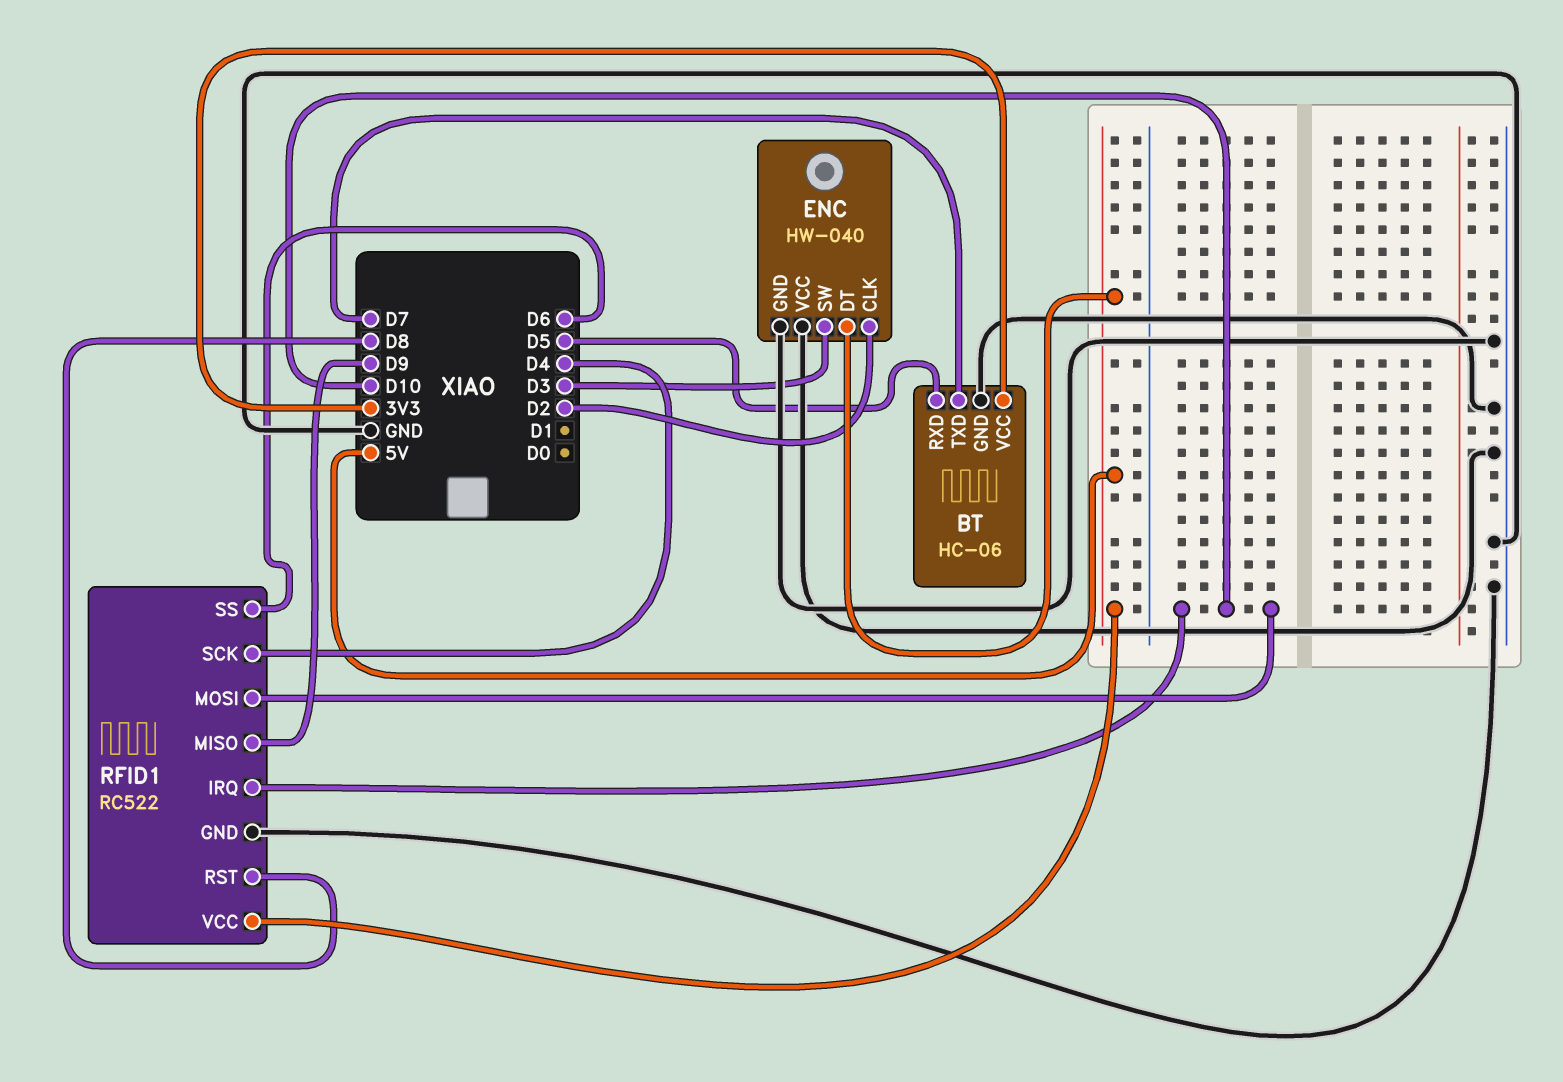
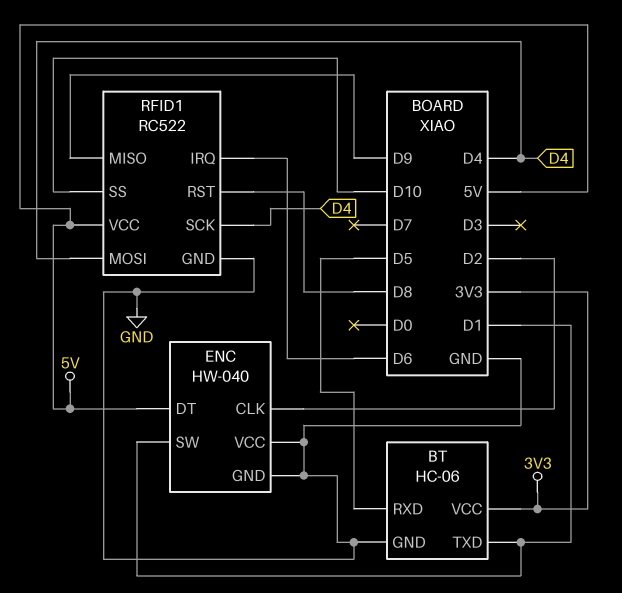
BT pin TXD: D7 -> D1
ENC pin SW: D3 -> D1
RFID1 pin IRQ: D10 -> D6
RFID1 pin MOSI: D10 -> D4
RFID1 pin SS: D6 -> D10

